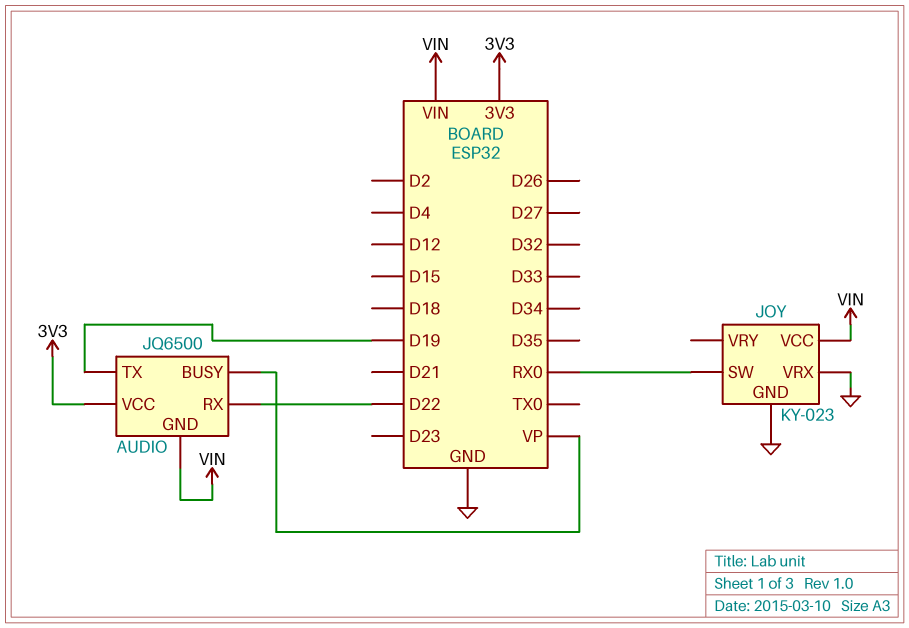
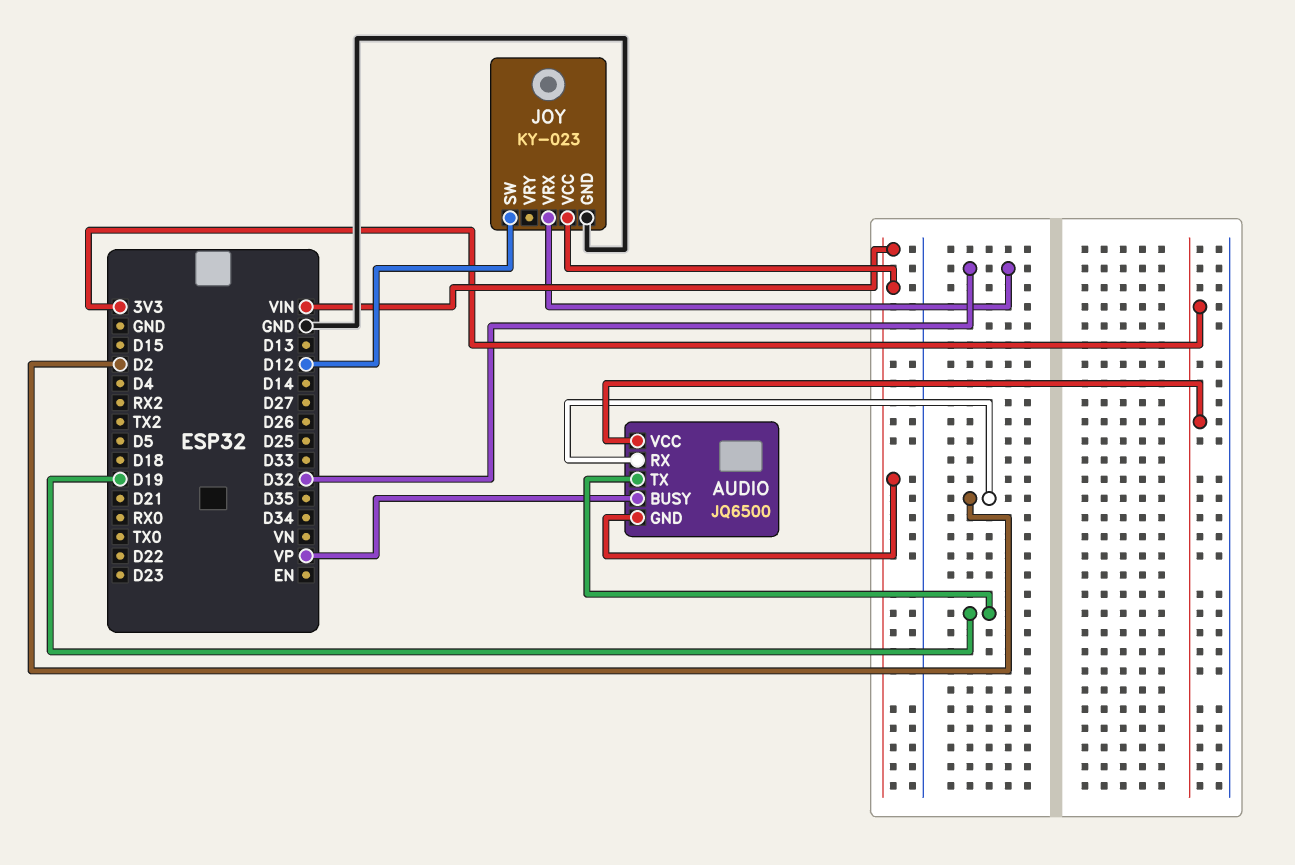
AUDIO pin RX: D22 -> D2
JOY pin SW: RX0 -> D12
JOY pin VRX: GND -> D32

